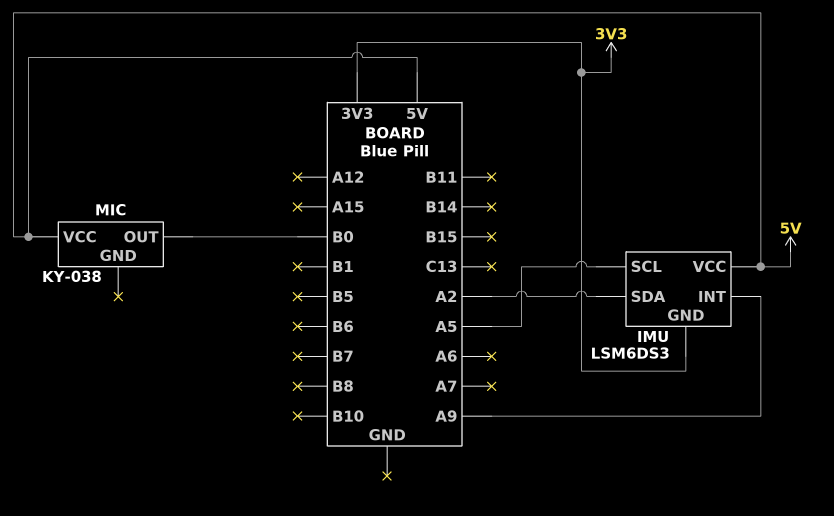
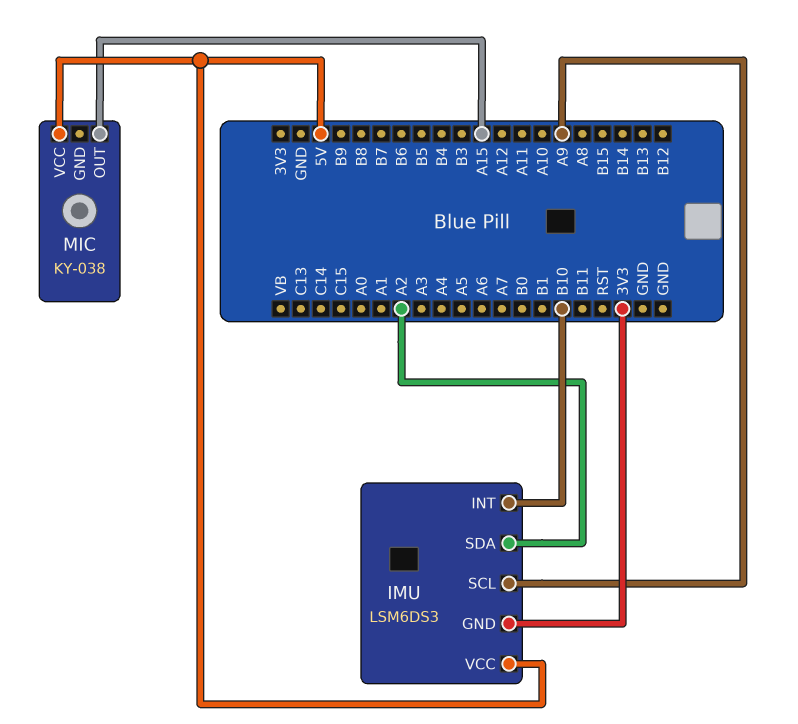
IMU pin INT: A9 -> B10
IMU pin SCL: A5 -> A9
MIC pin OUT: B0 -> A15

